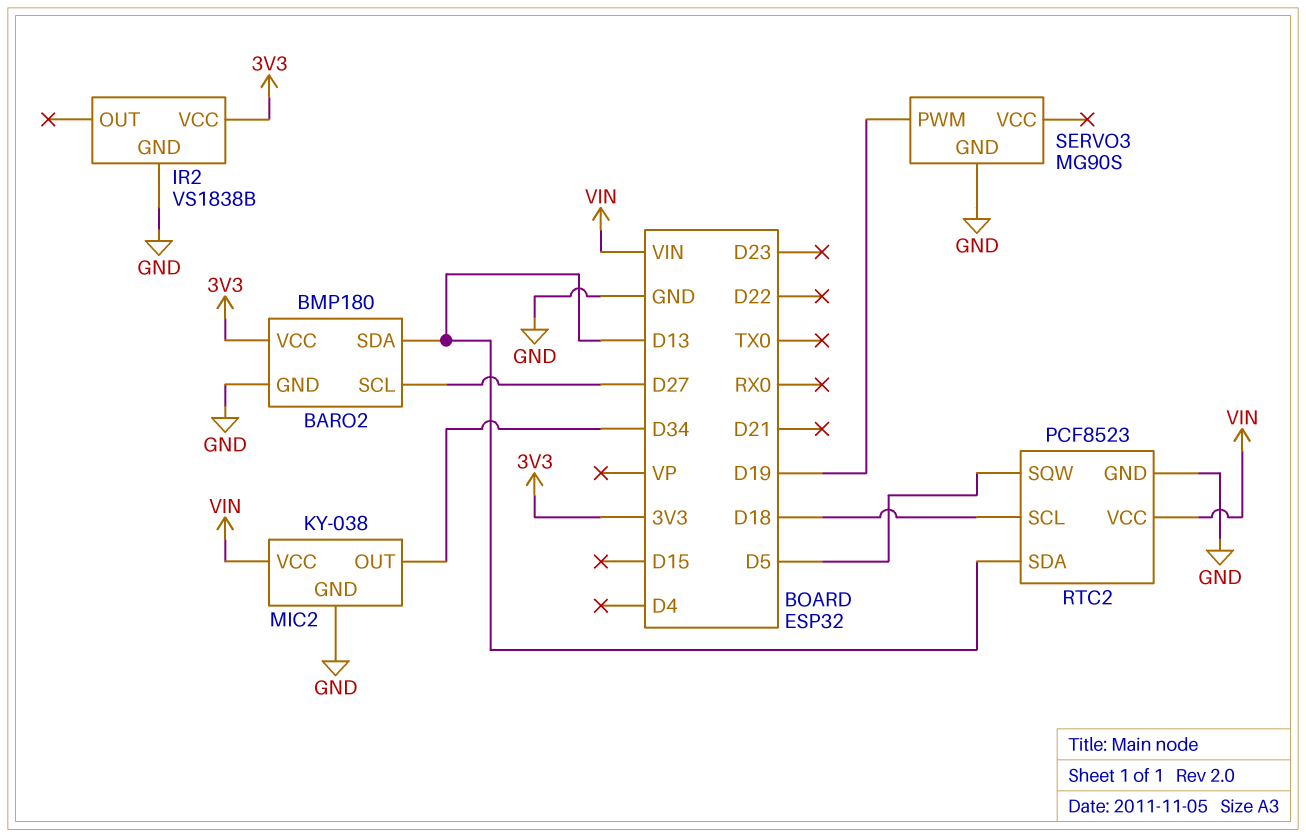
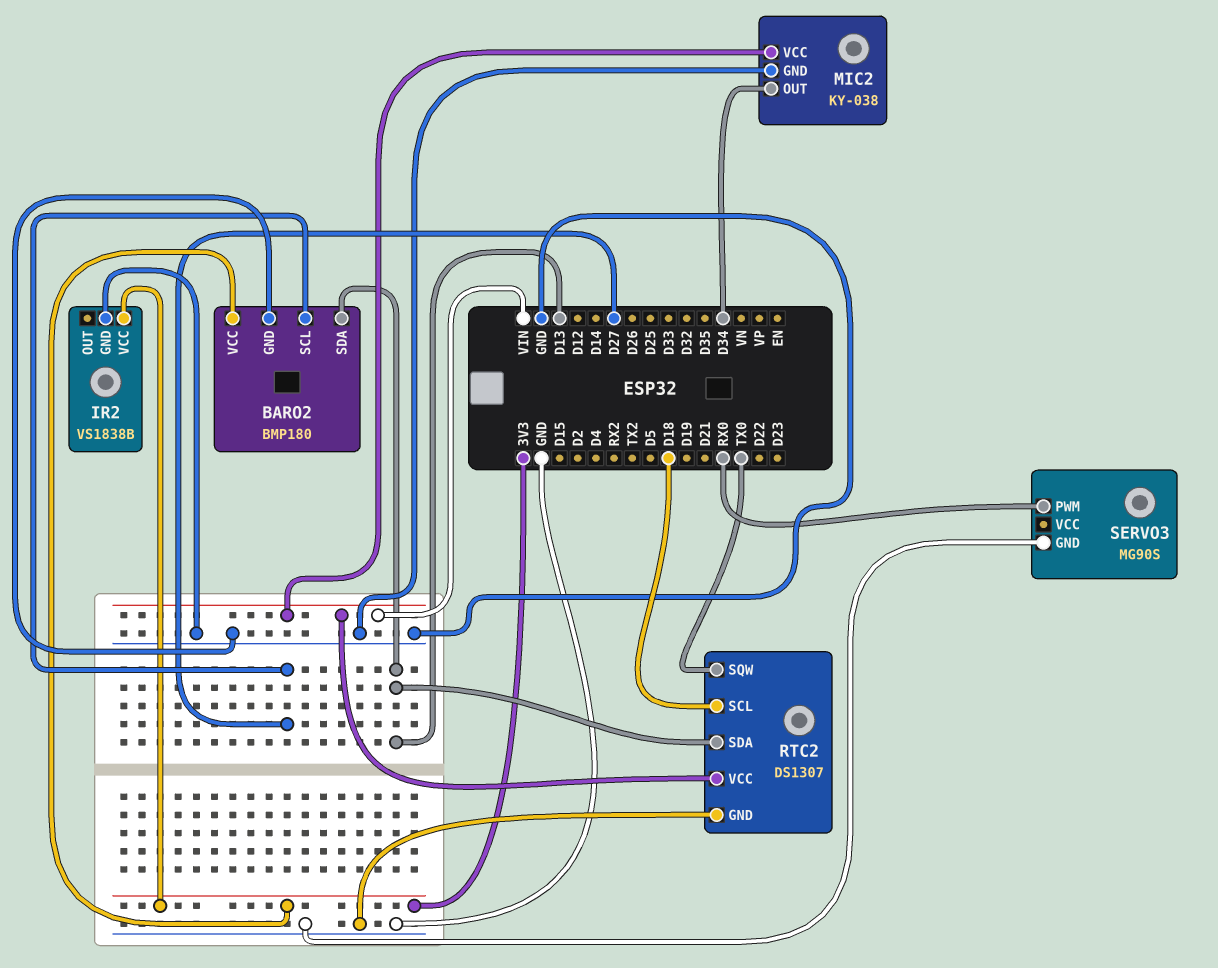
RTC2: PCF8523 -> DS1307
RTC2 pin SQW: D5 -> TX0
SERVO3 pin PWM: D19 -> RX0

